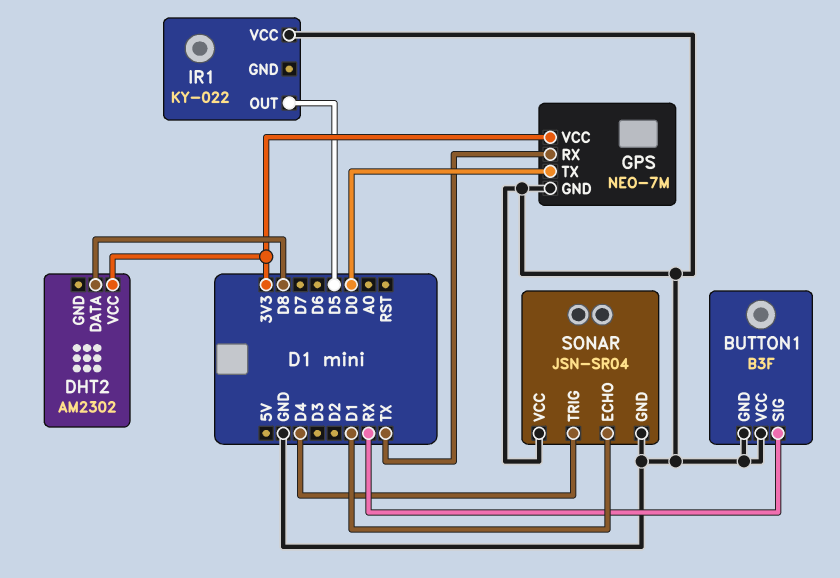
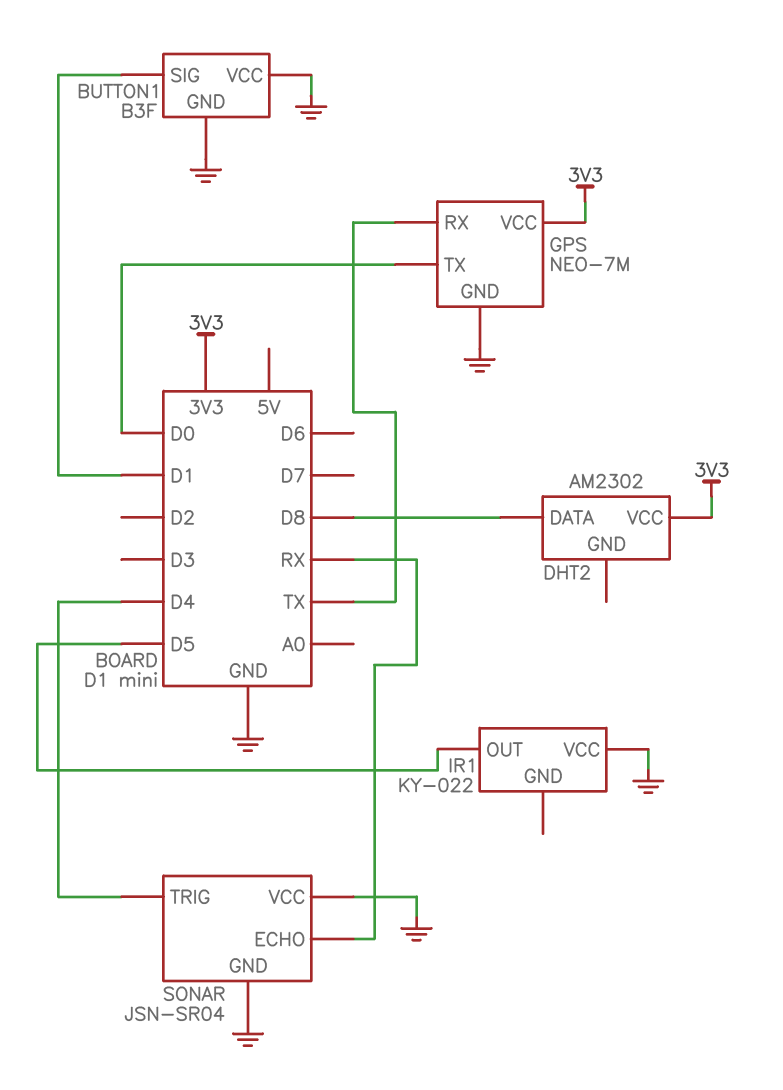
BUTTON1 pin SIG: RX -> D1
SONAR pin ECHO: D1 -> RX

